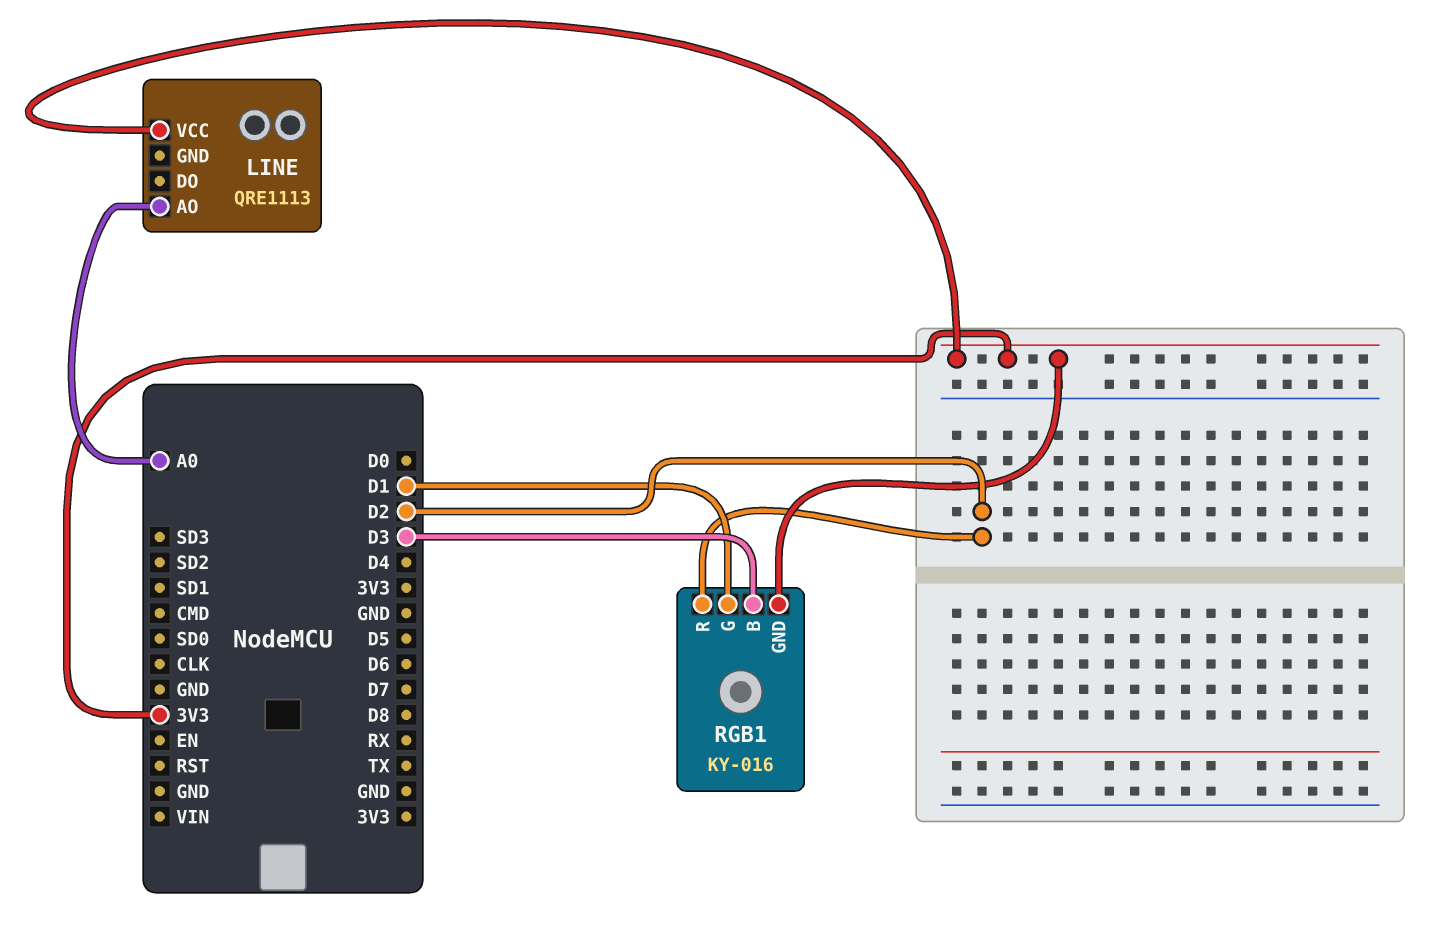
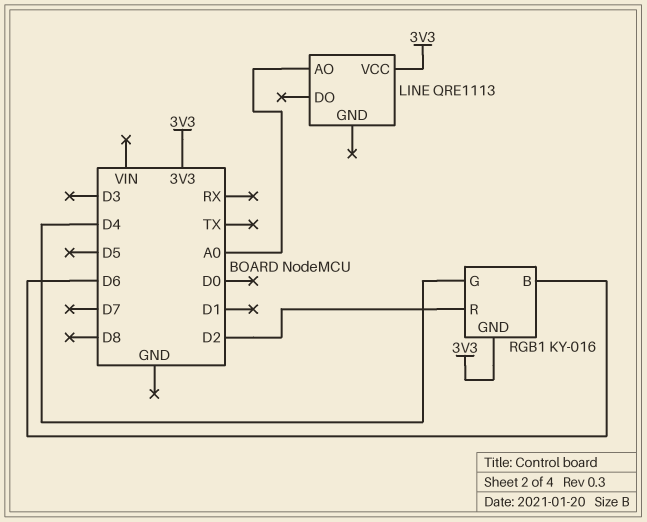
RGB1 pin B: D3 -> D6
RGB1 pin G: D1 -> D4

